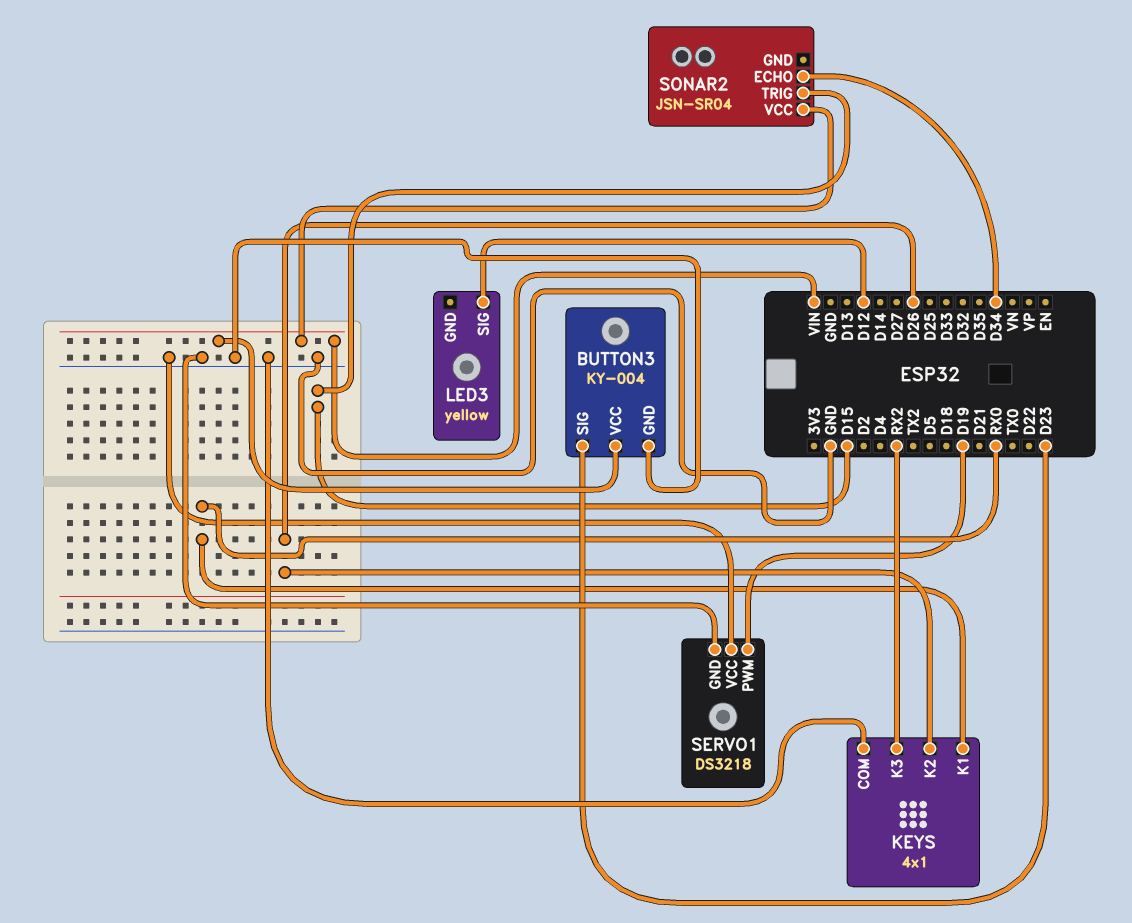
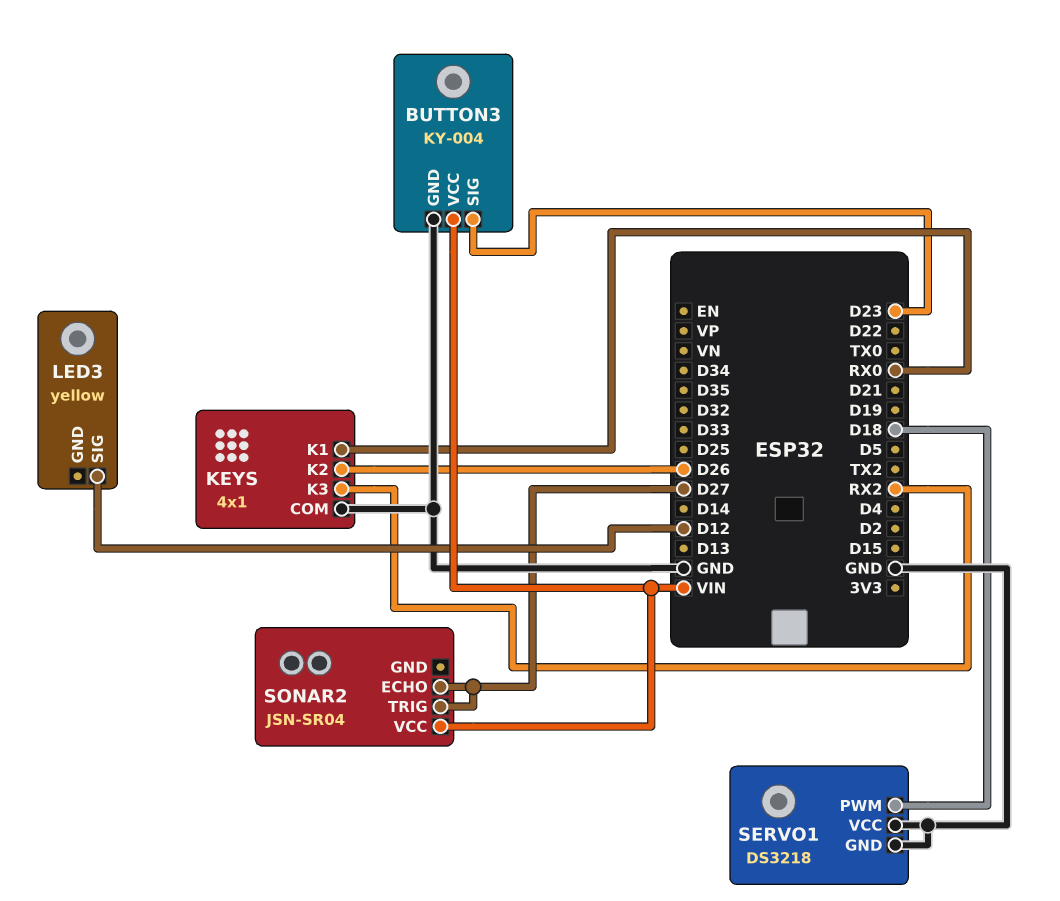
SERVO1 pin PWM: D19 -> D18
SONAR2 pin ECHO: D34 -> D27
SONAR2 pin TRIG: D15 -> D27

